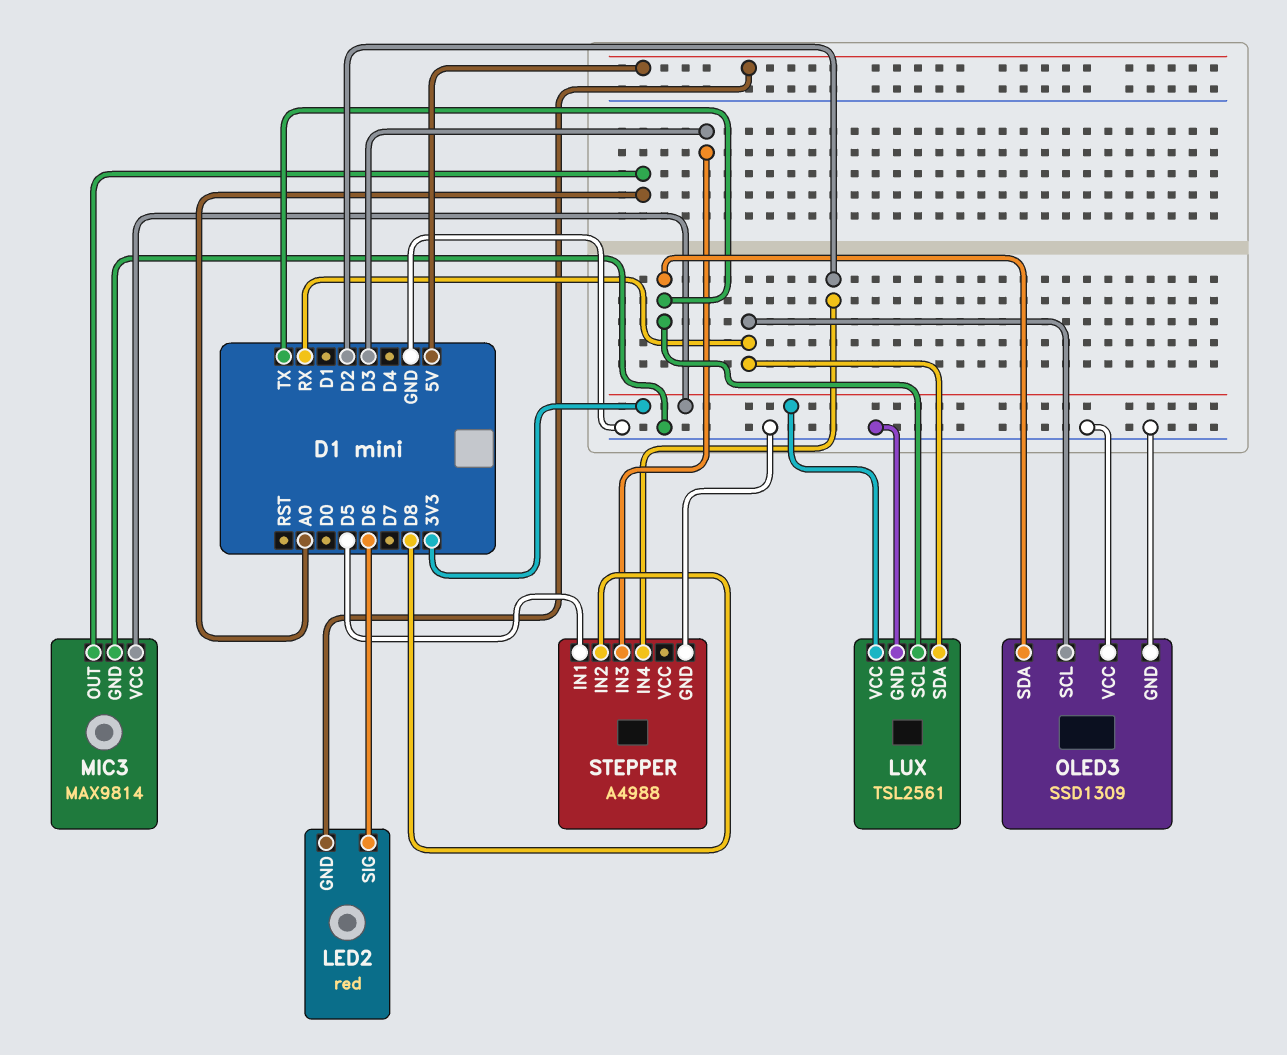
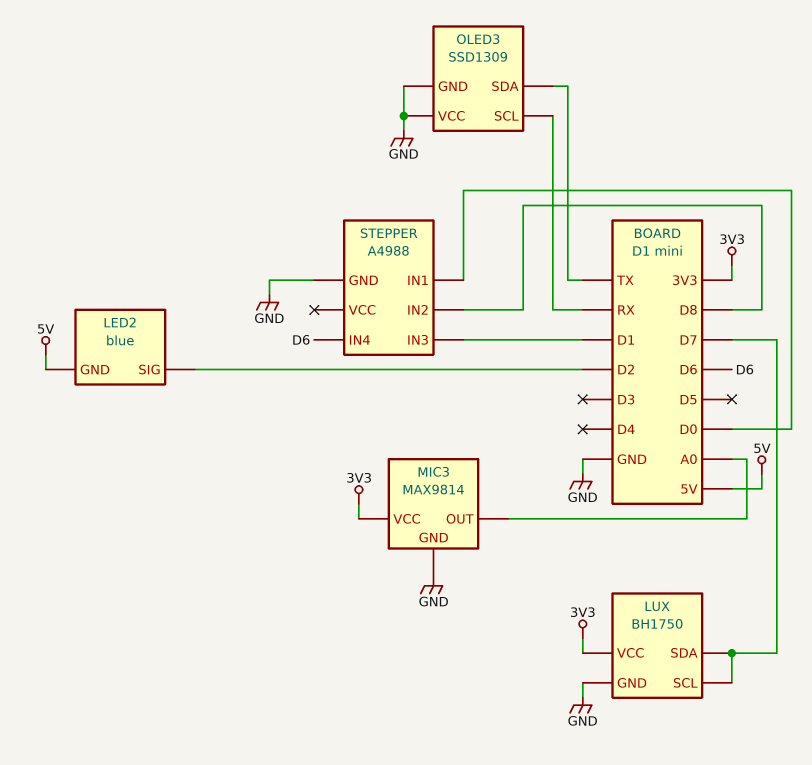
LED2: red -> blue
LED2 pin SIG: D6 -> D2
LUX: TSL2561 -> BH1750
LUX pin SCL: TX -> D7
LUX pin SDA: RX -> D7
STEPPER pin IN1: D5 -> D0
STEPPER pin IN3: D3 -> D1
STEPPER pin IN4: D2 -> D6

